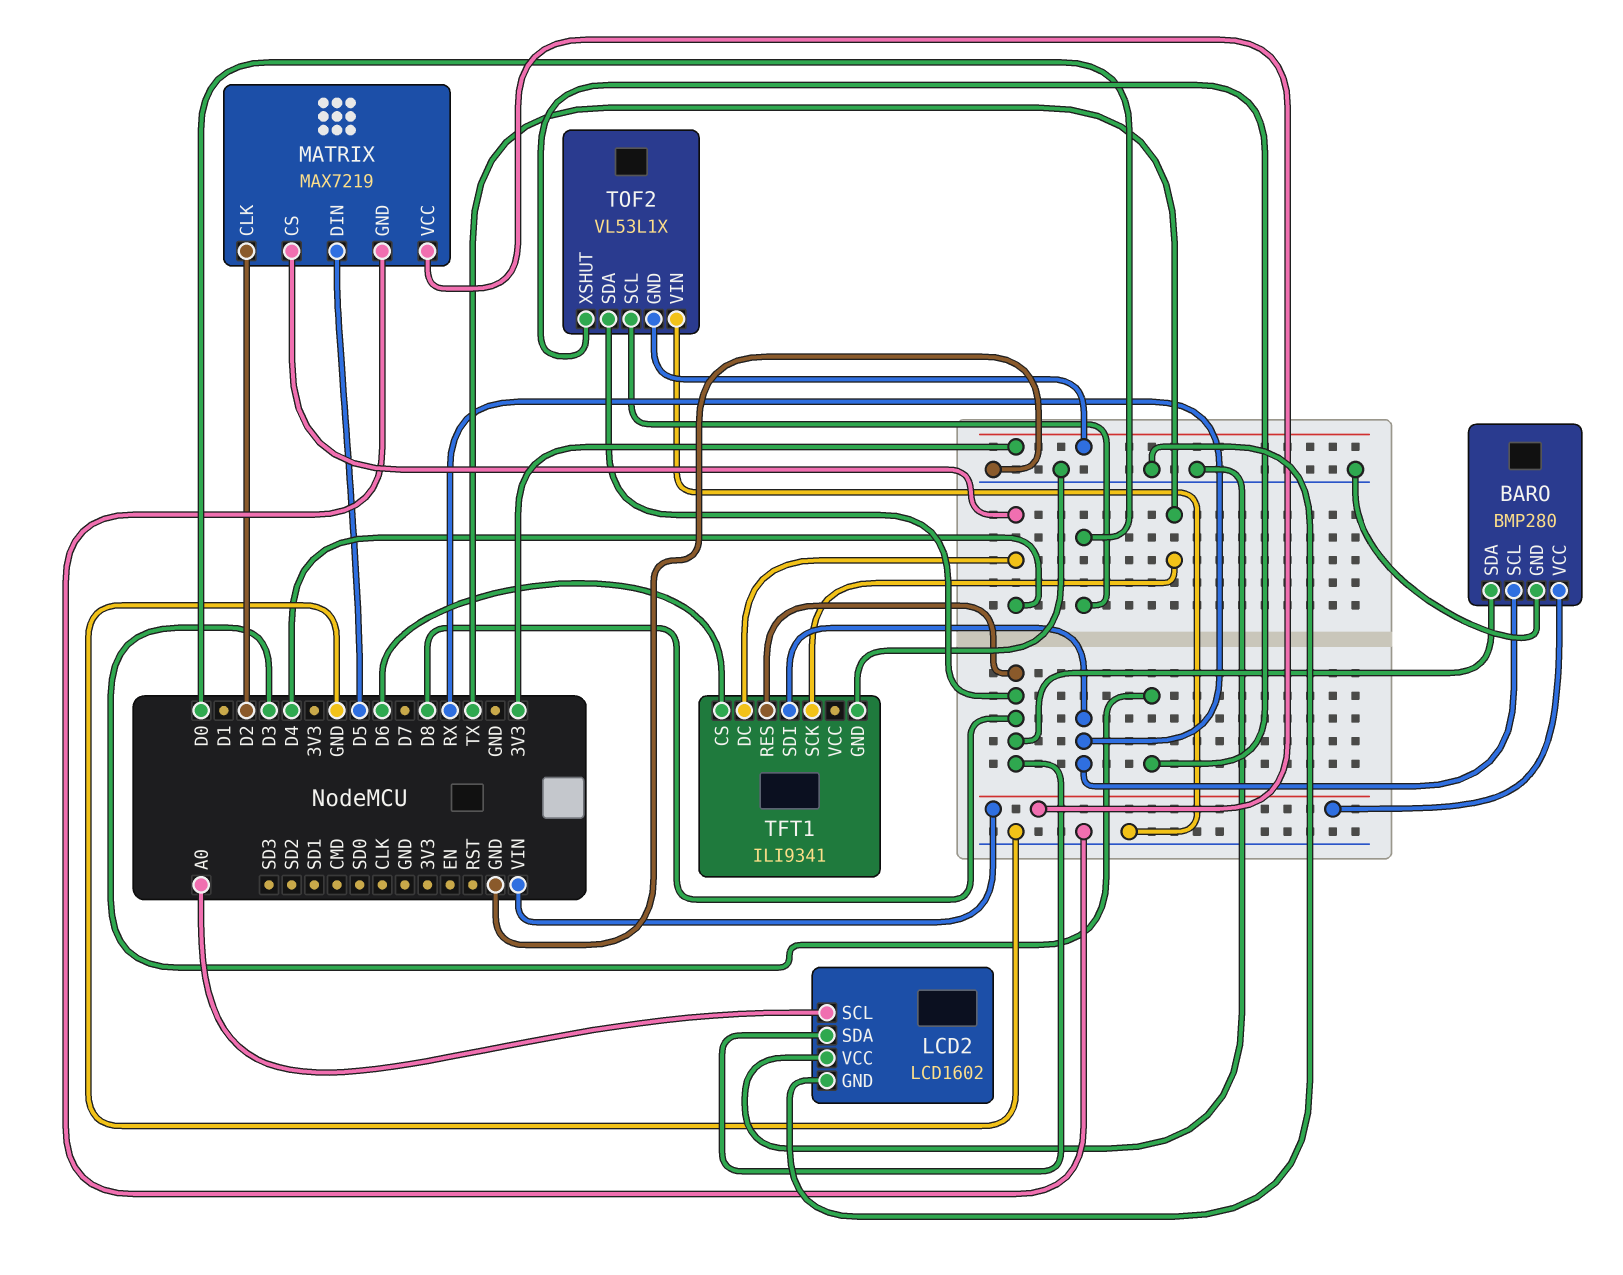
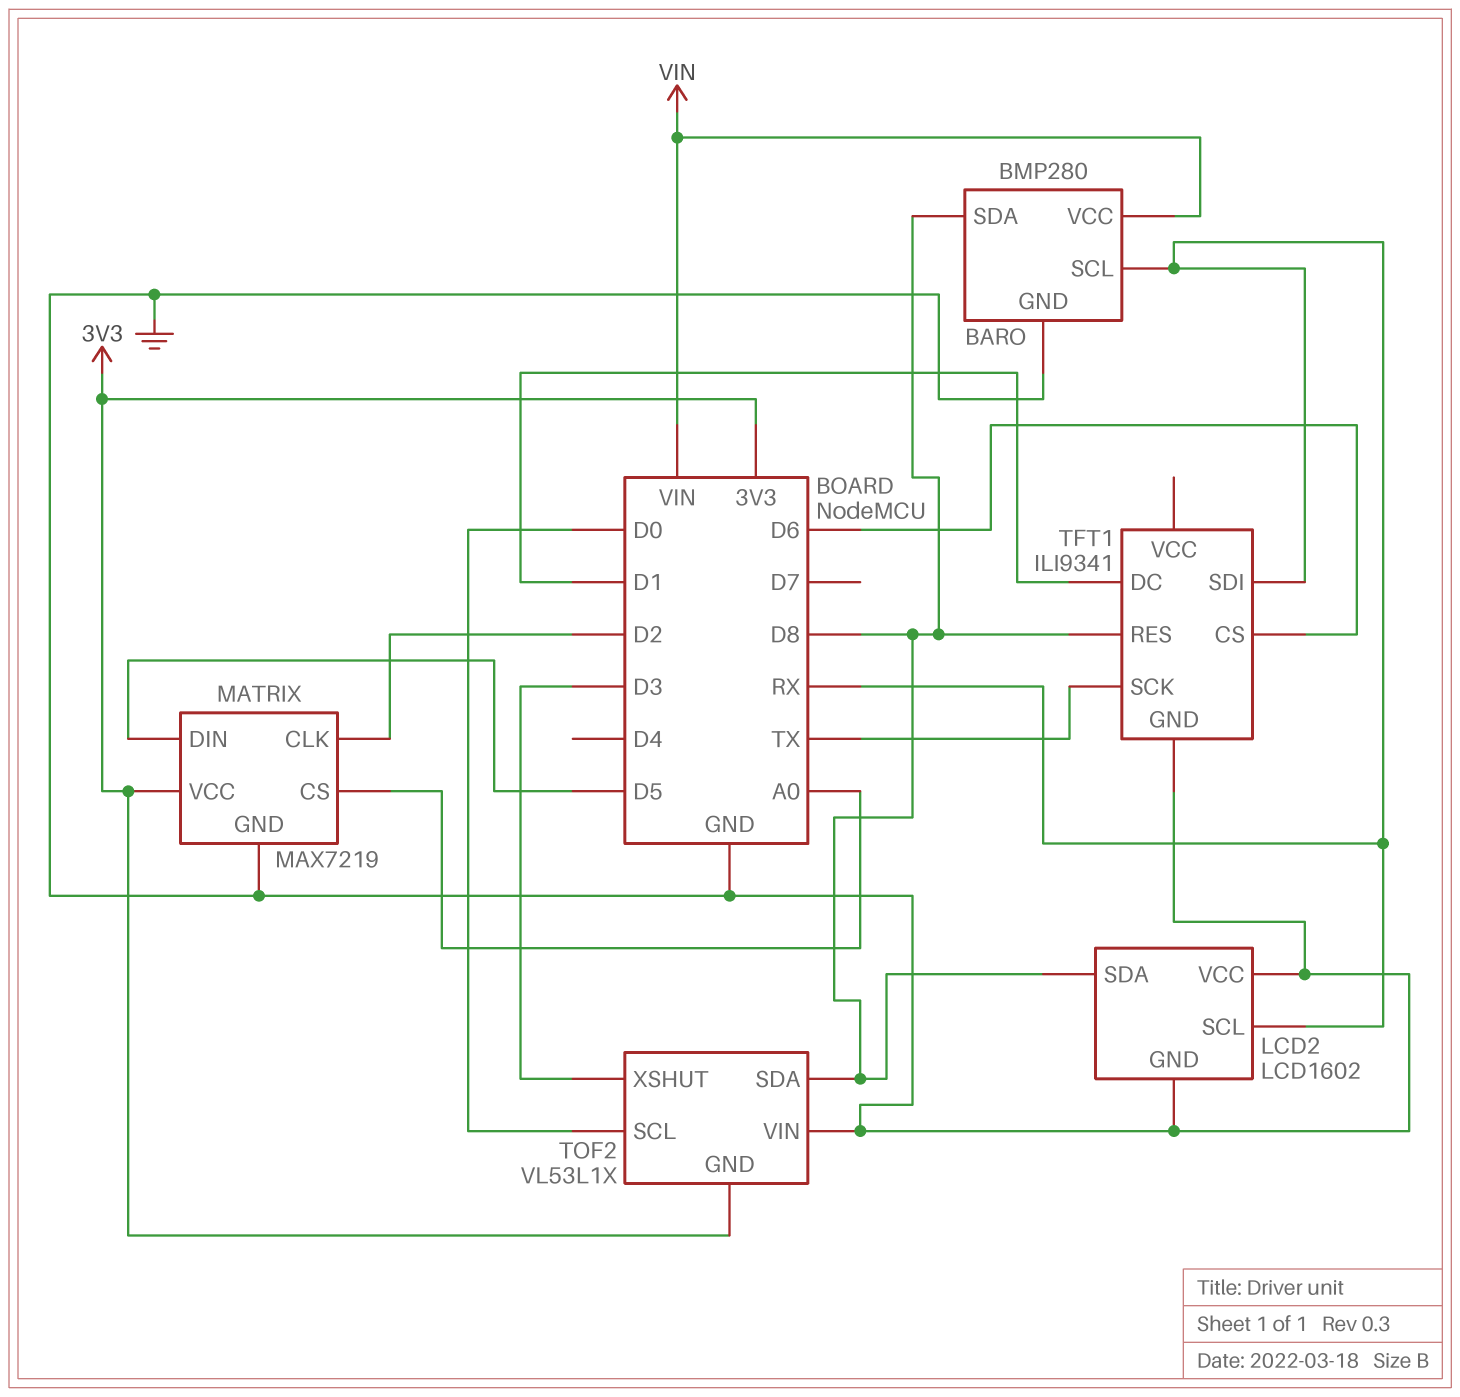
LCD2 pin SCL: A0 -> RX
MATRIX pin CS: D4 -> A0
MATRIX pin VCC: VIN -> 3V3
TFT1 pin DC: D4 -> D1

